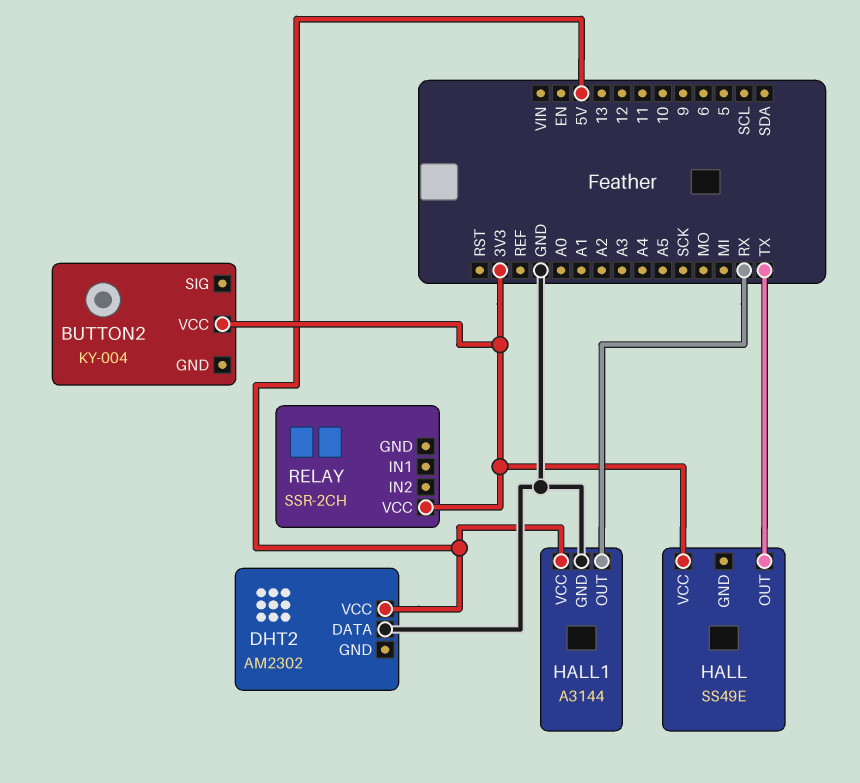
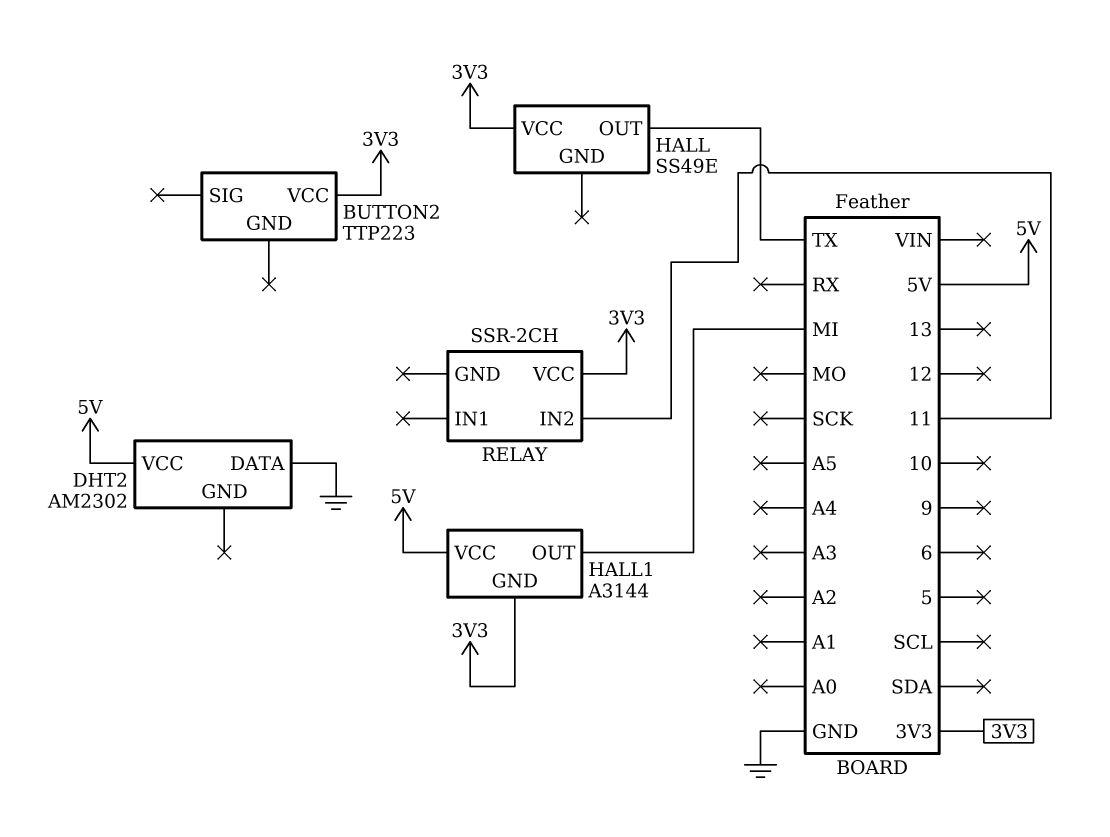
BUTTON2: KY-004 -> TTP223
HALL1 pin GND: GND -> 3V3
HALL1 pin OUT: RX -> MI
RELAY pin IN2: none -> 11

